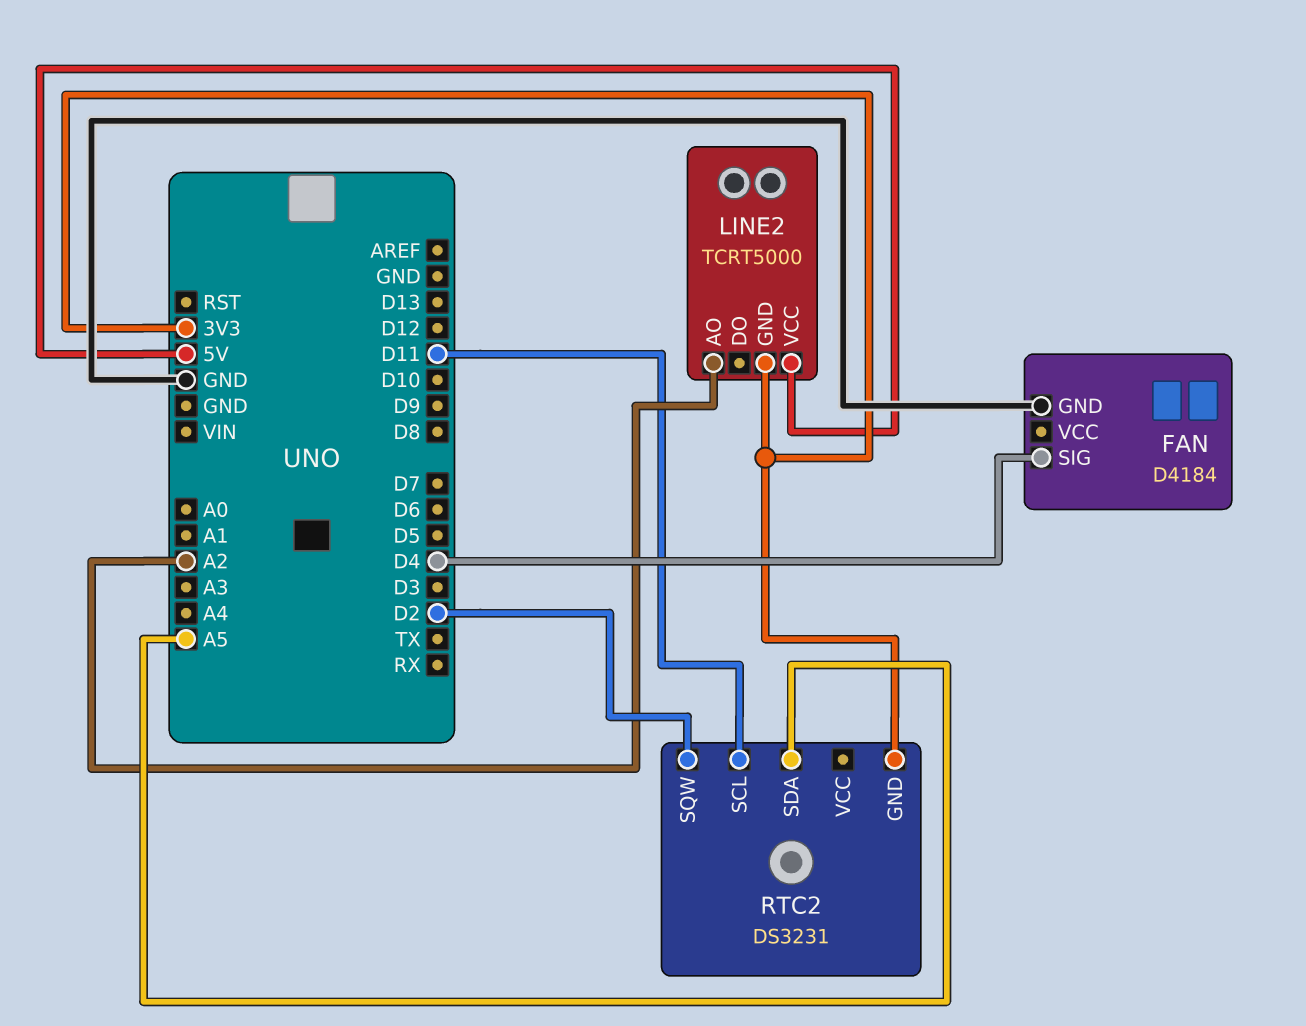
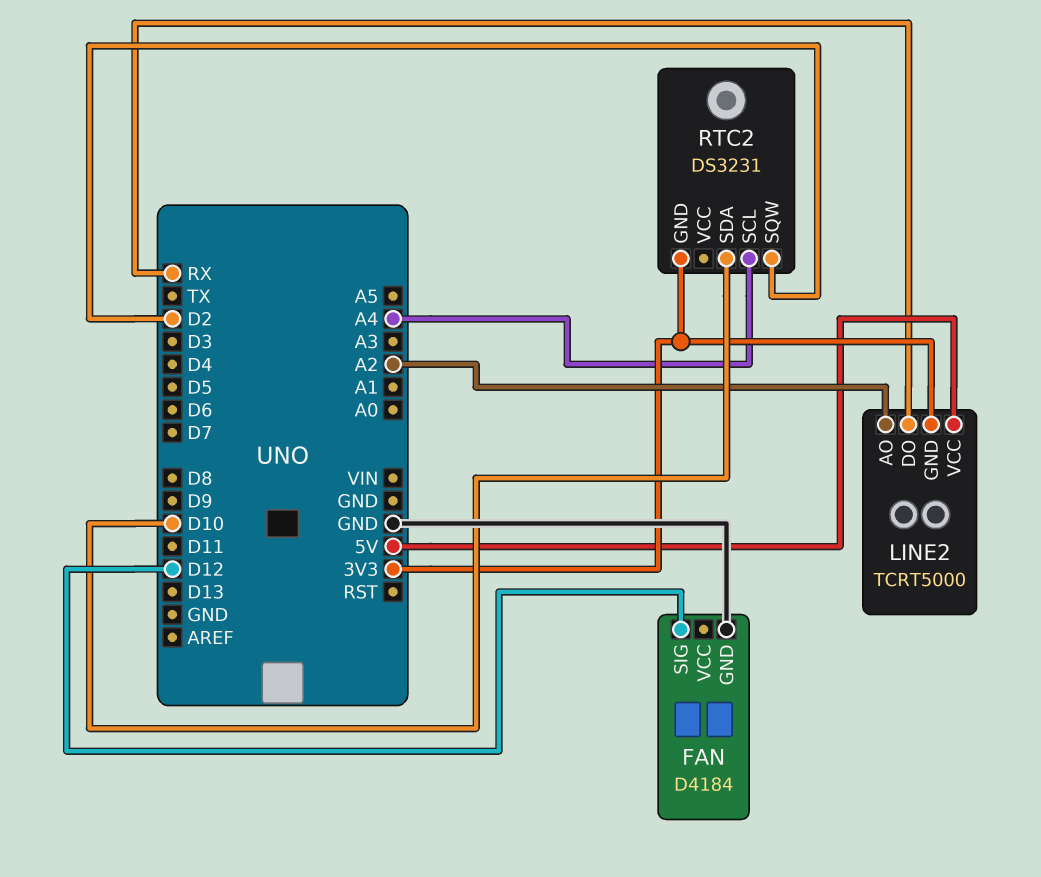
FAN pin SIG: D4 -> D12
LINE2 pin DO: none -> RX
RTC2 pin SCL: D11 -> A4
RTC2 pin SDA: A5 -> D10

